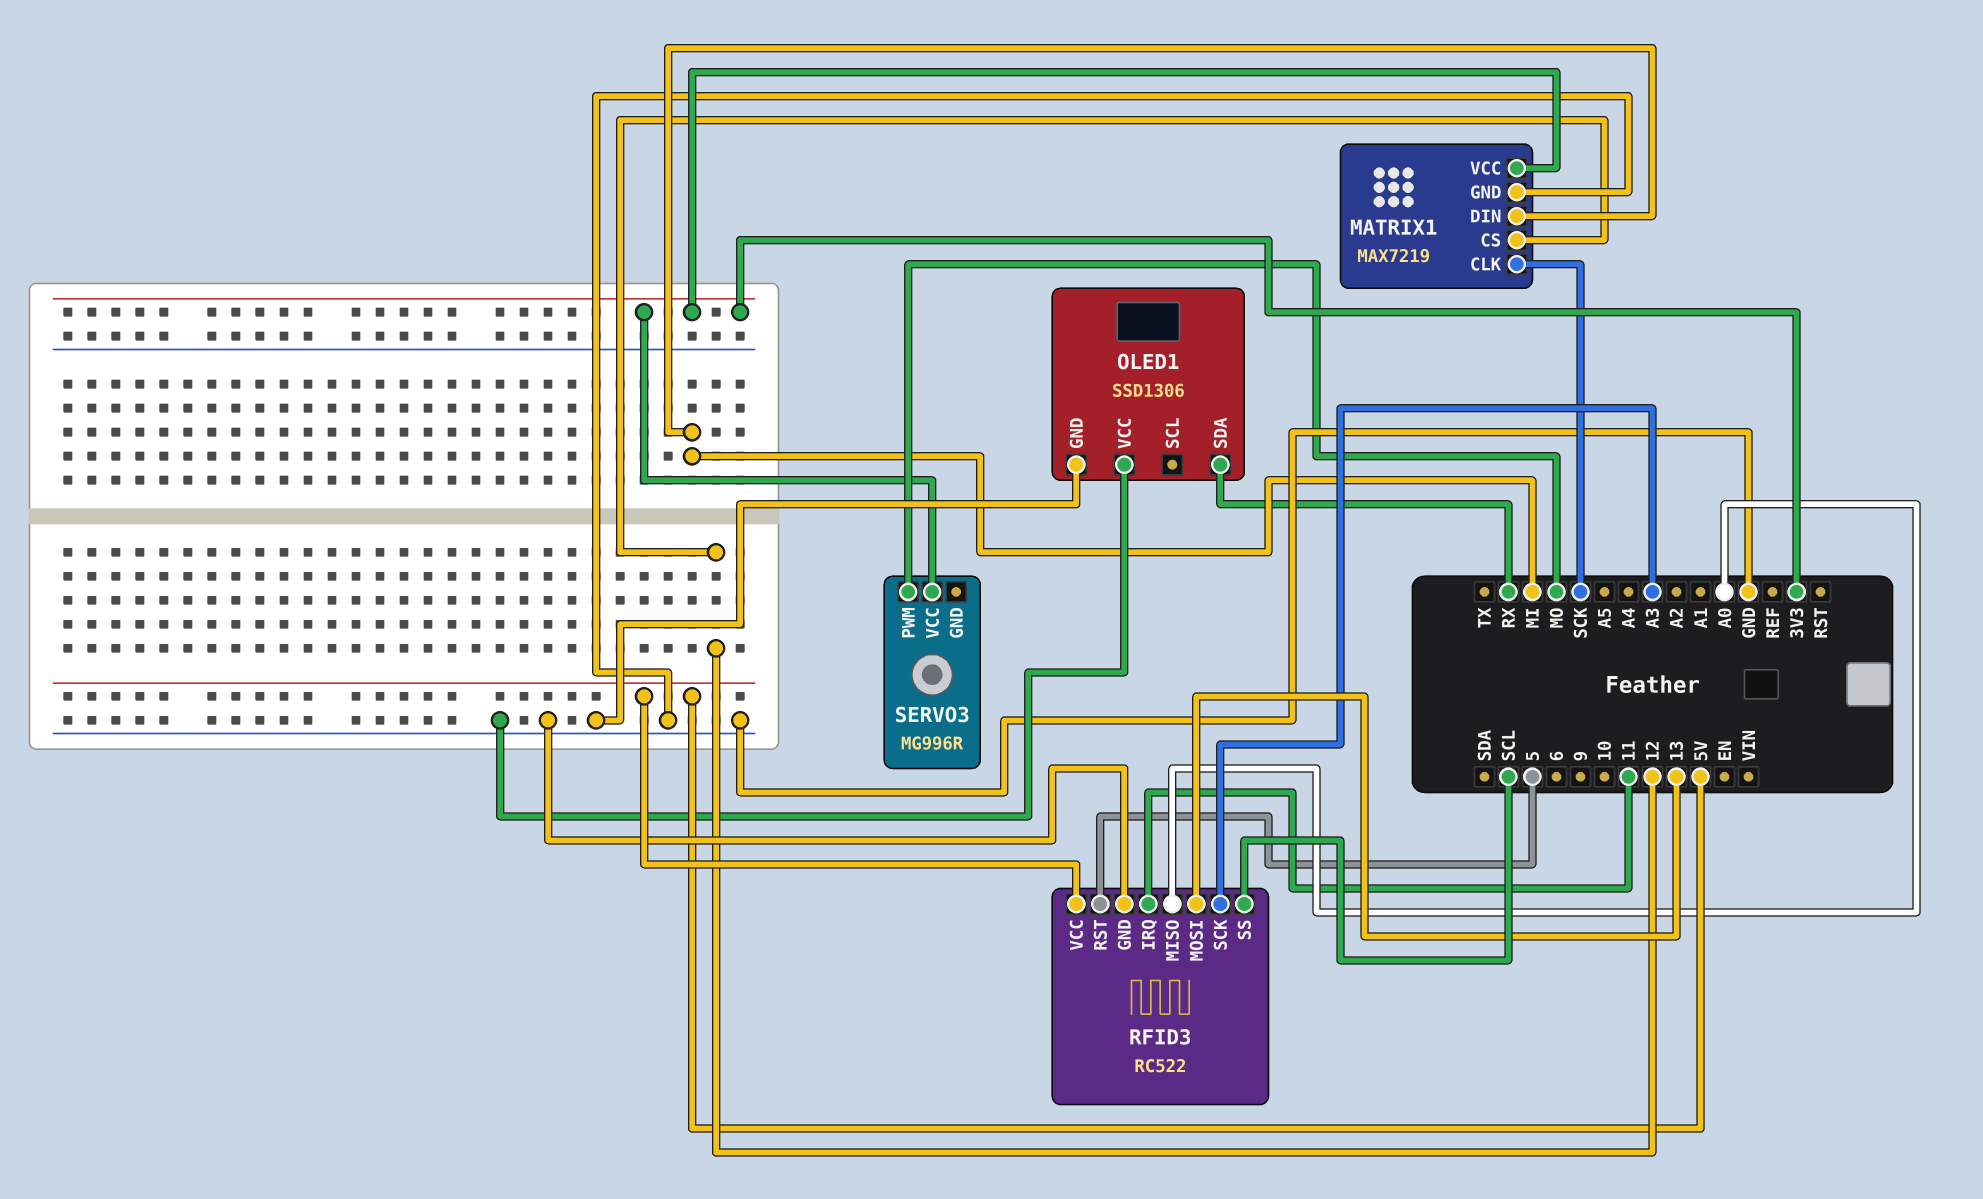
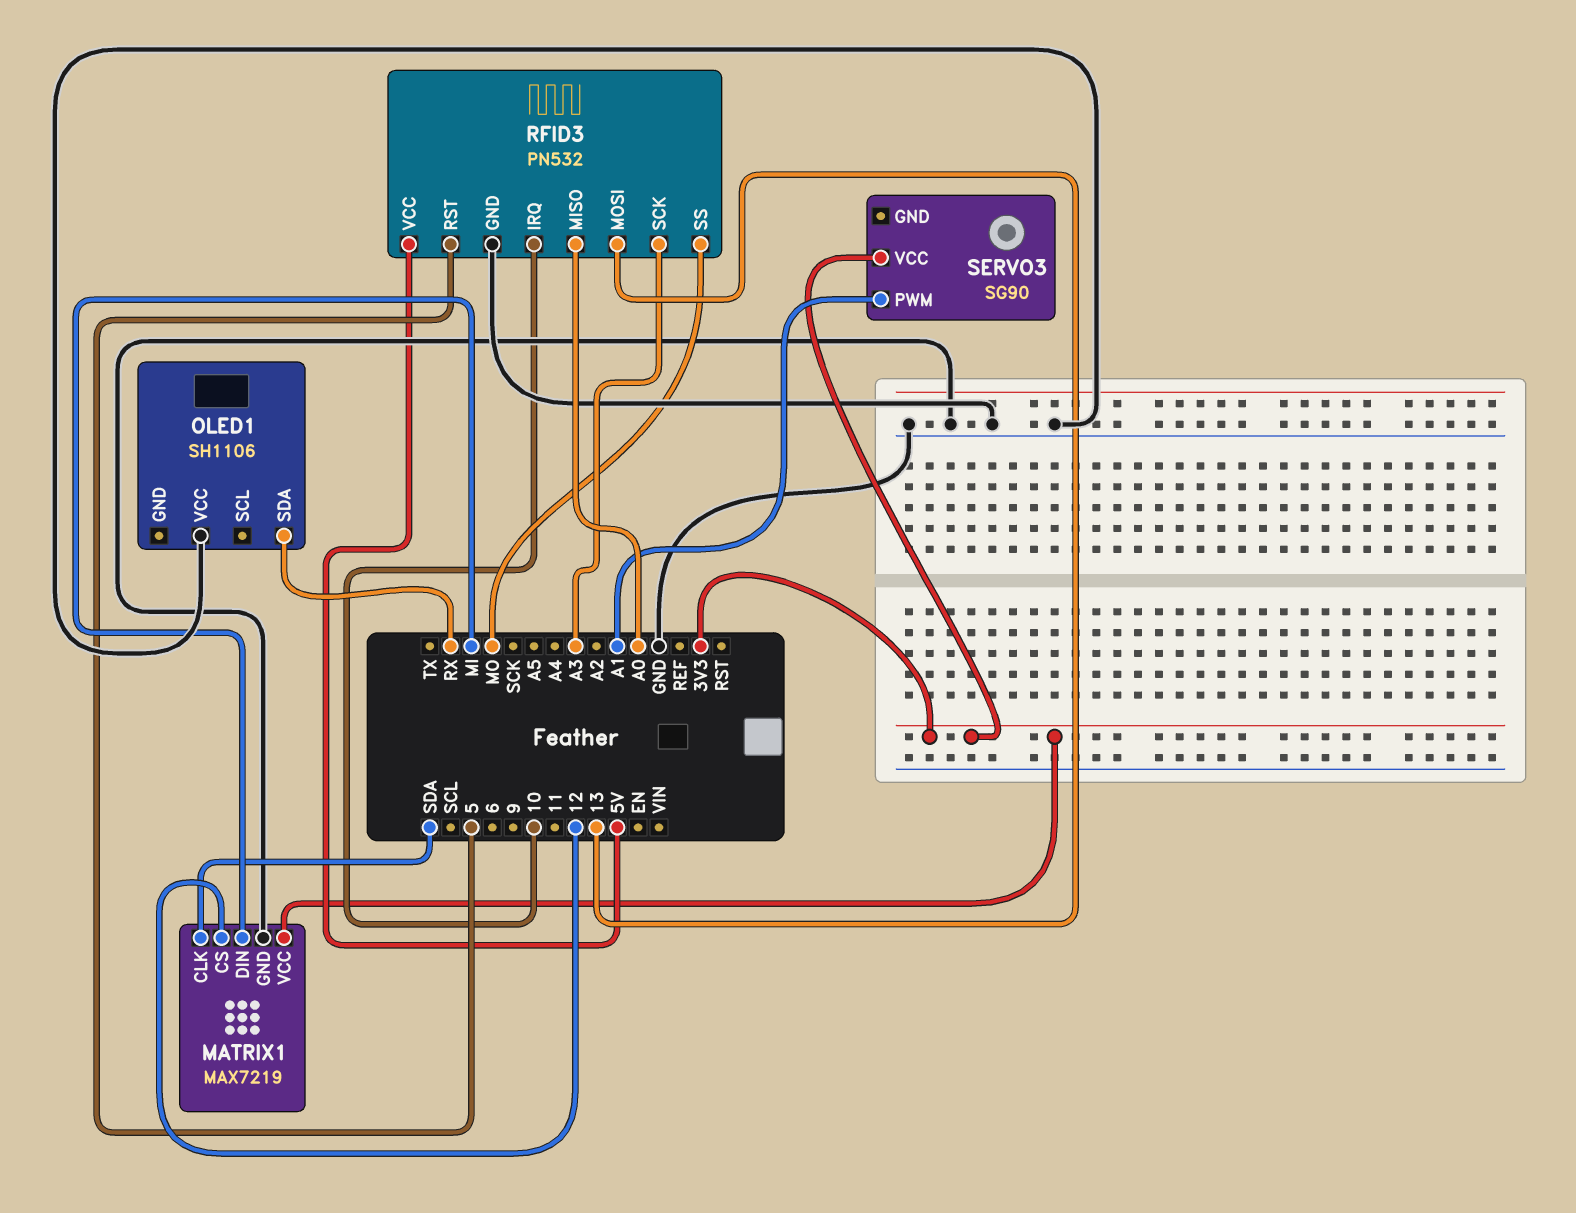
MATRIX1 pin CLK: SCK -> SDA
OLED1: SSD1306 -> SH1106
OLED1 pin GND: GND -> none
RFID3: RC522 -> PN532
RFID3 pin IRQ: 11 -> 10
RFID3 pin SS: SCL -> MO
SERVO3: MG996R -> SG90
SERVO3 pin PWM: MO -> A1

